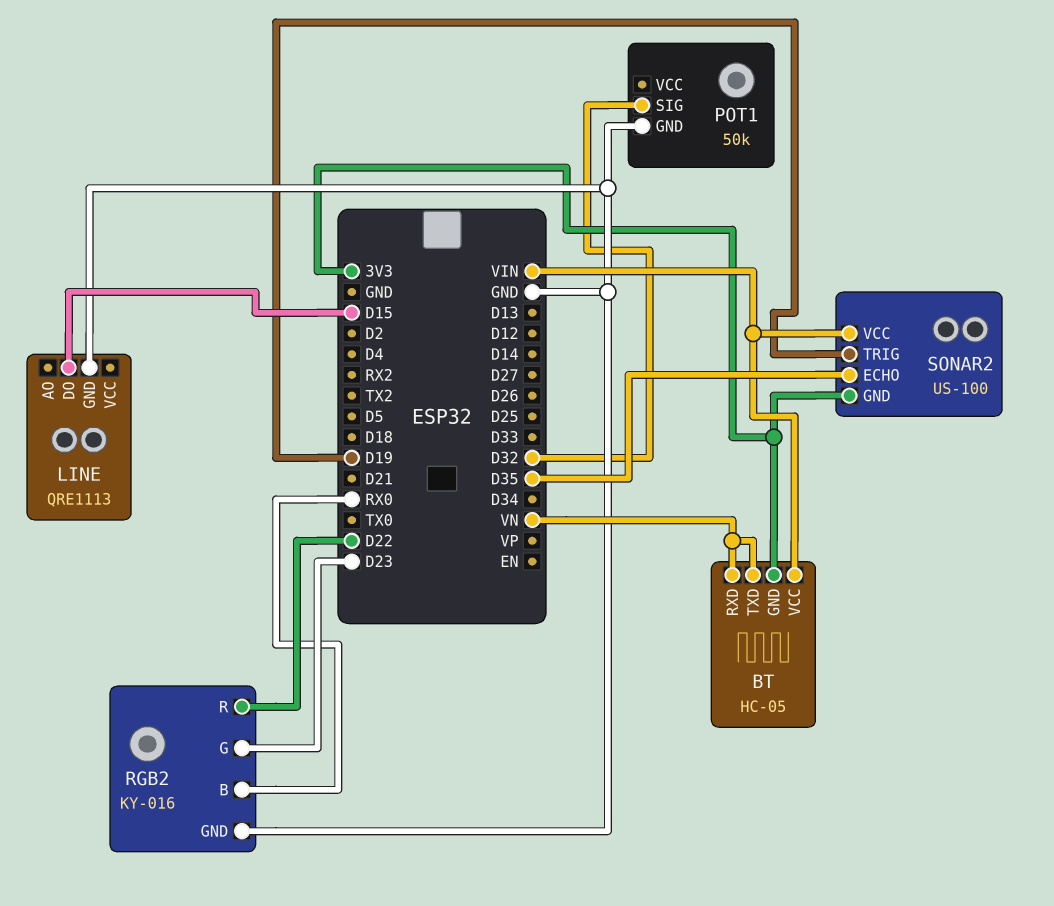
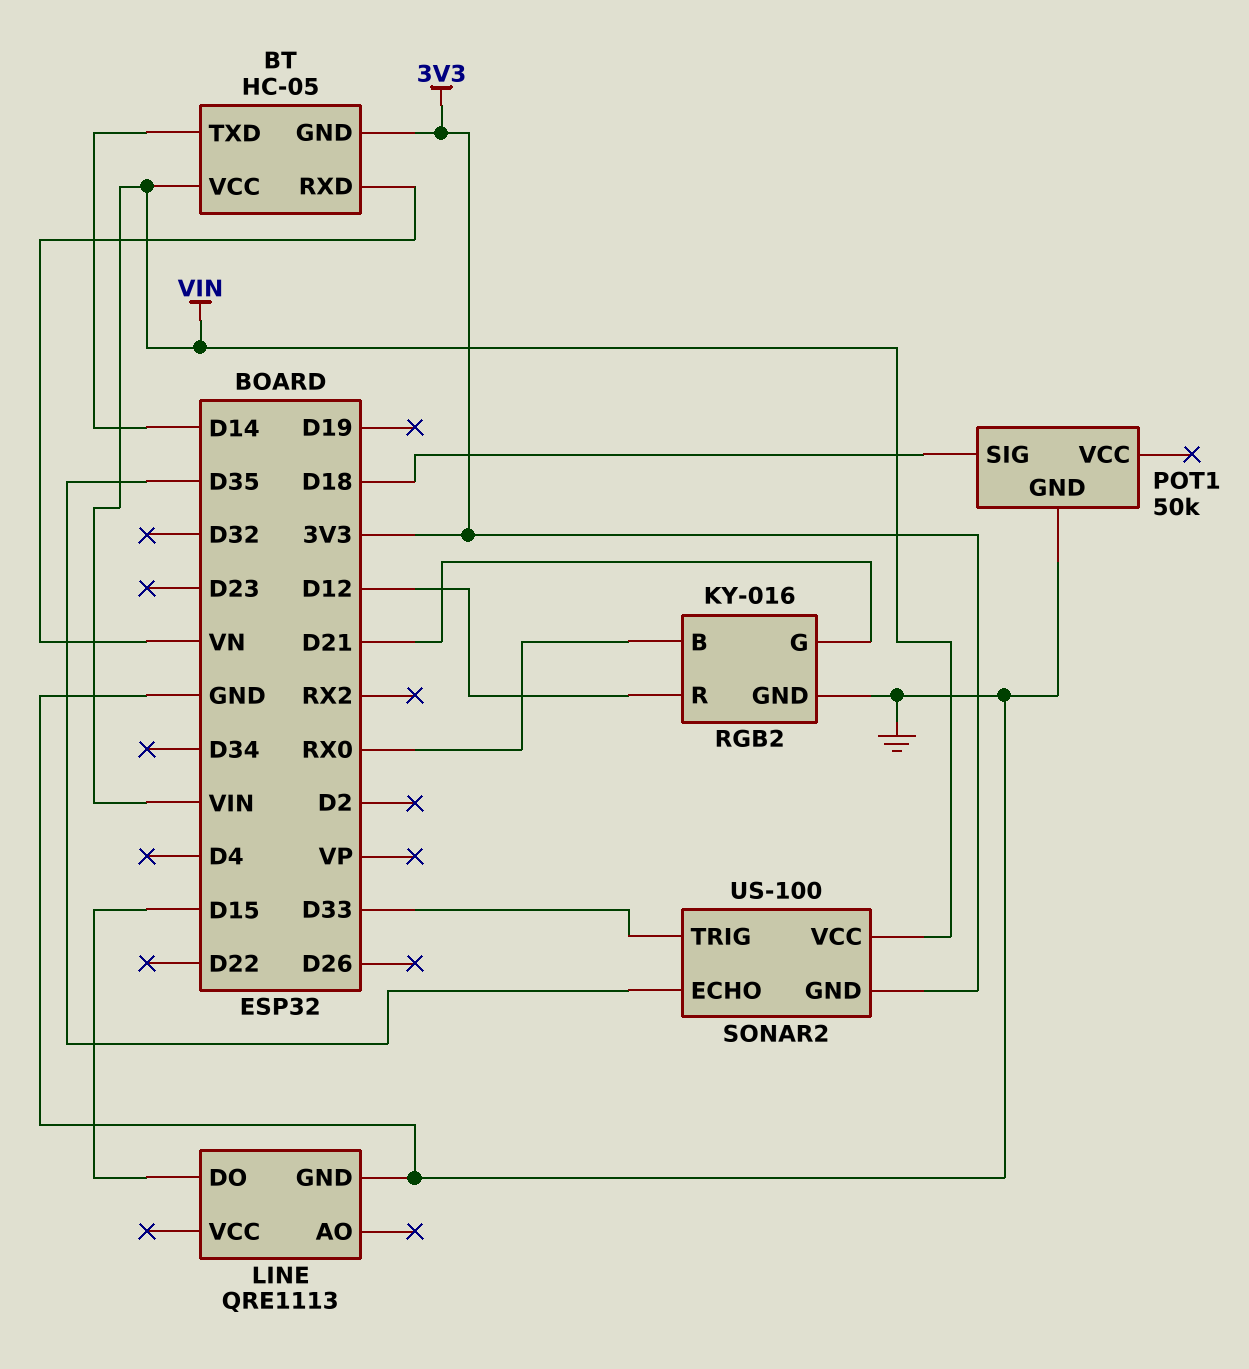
BT pin TXD: VN -> D14
POT1 pin SIG: D32 -> D18
RGB2 pin G: D23 -> D21
RGB2 pin R: D22 -> D12
SONAR2 pin TRIG: D19 -> D33

